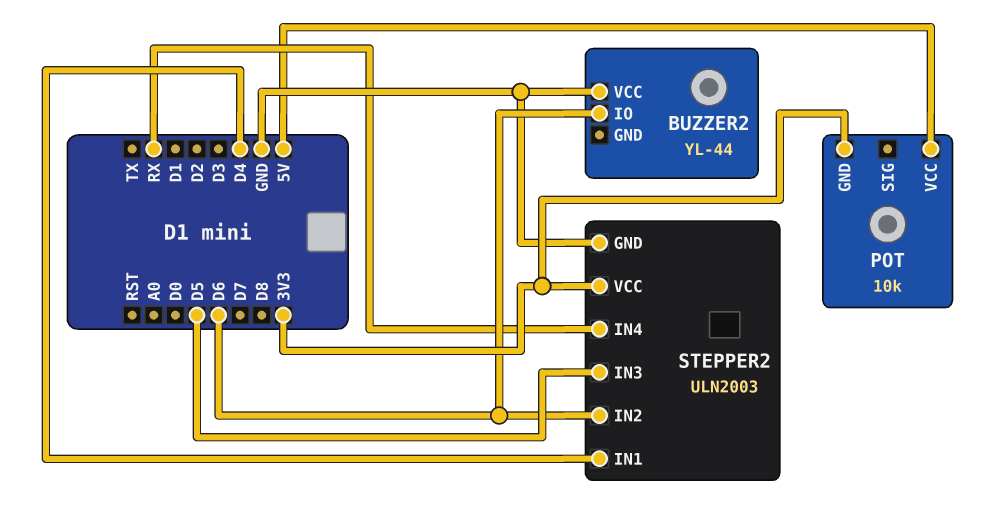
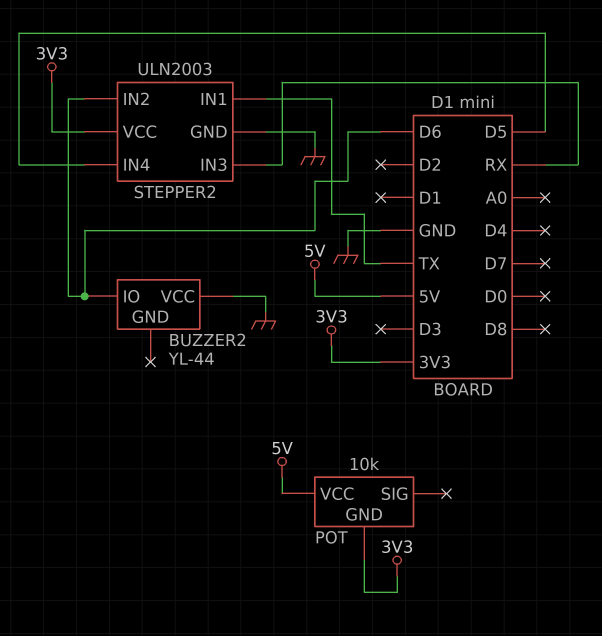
STEPPER2 pin IN1: D4 -> TX
STEPPER2 pin IN3: D5 -> RX
STEPPER2 pin IN4: RX -> D5

